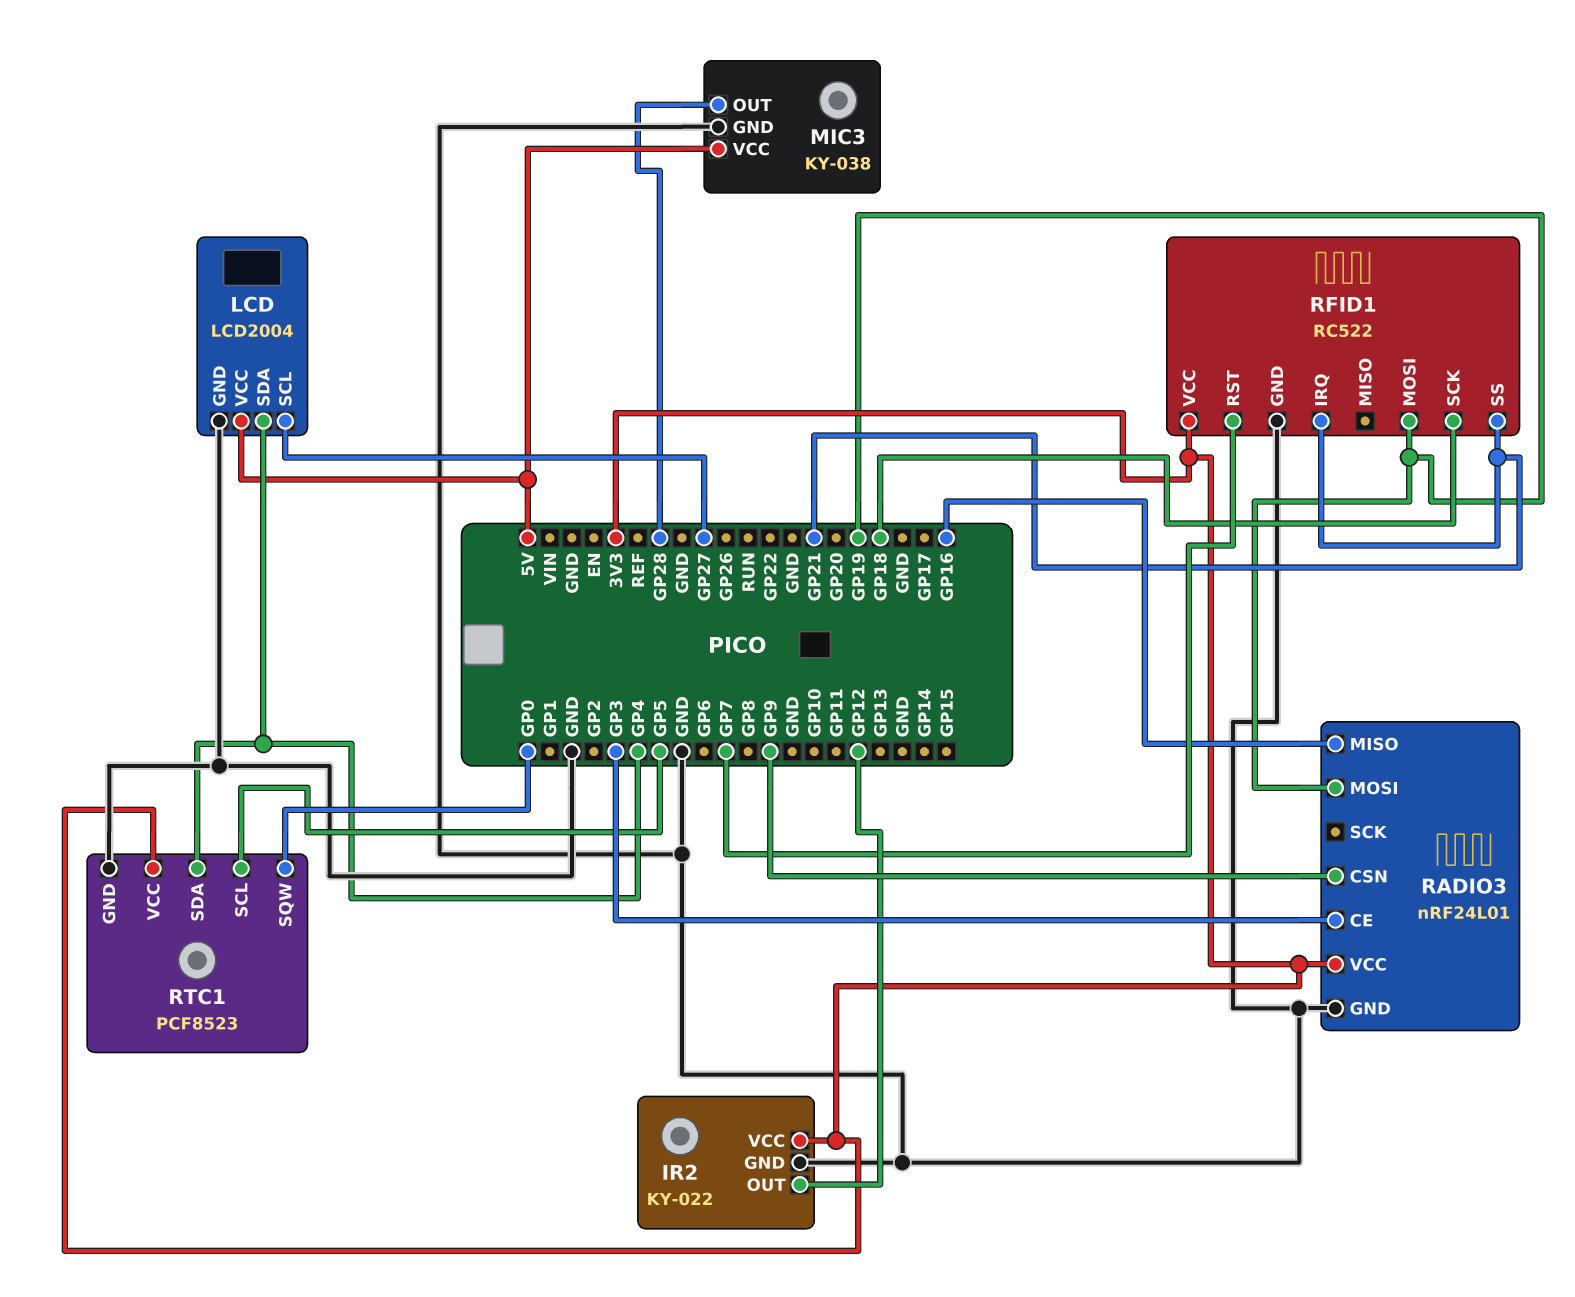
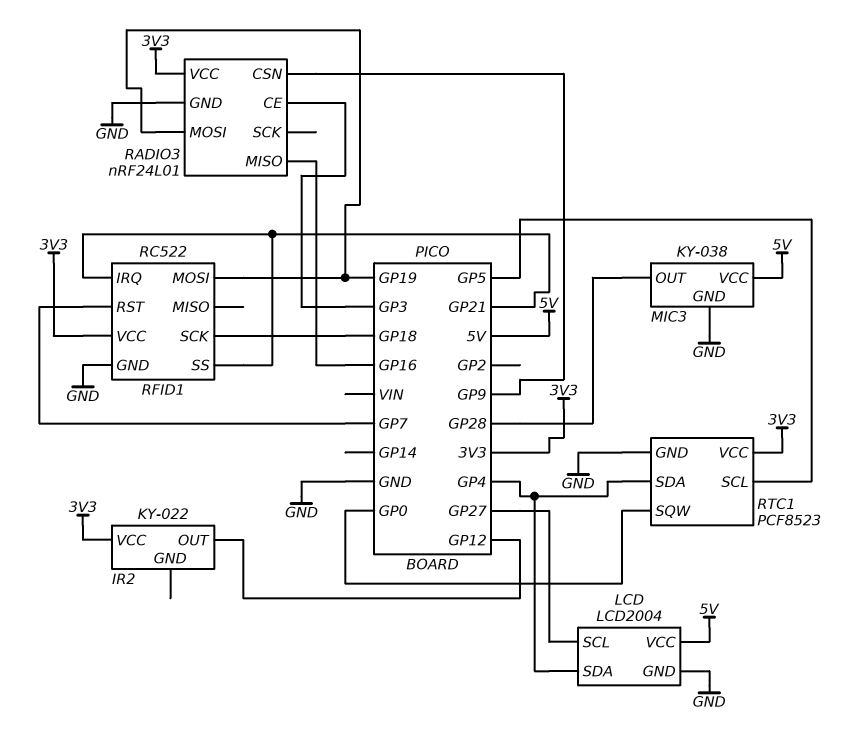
IR2 pin GND: GND -> none

